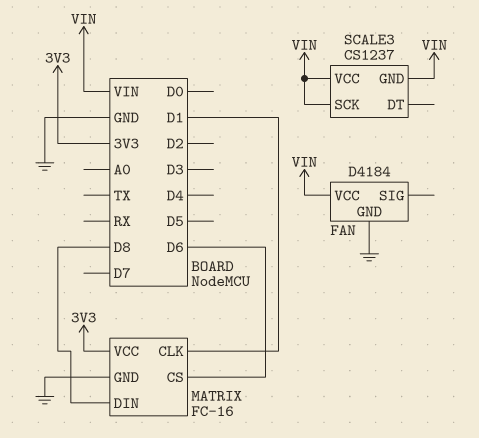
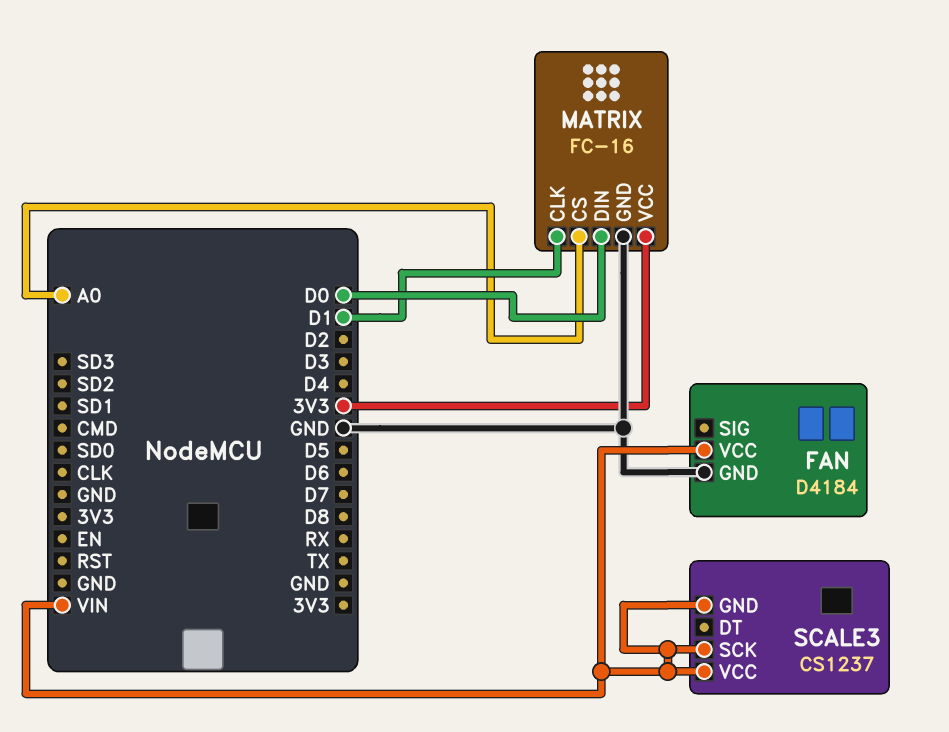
MATRIX pin CS: D6 -> A0
MATRIX pin DIN: D8 -> D0

